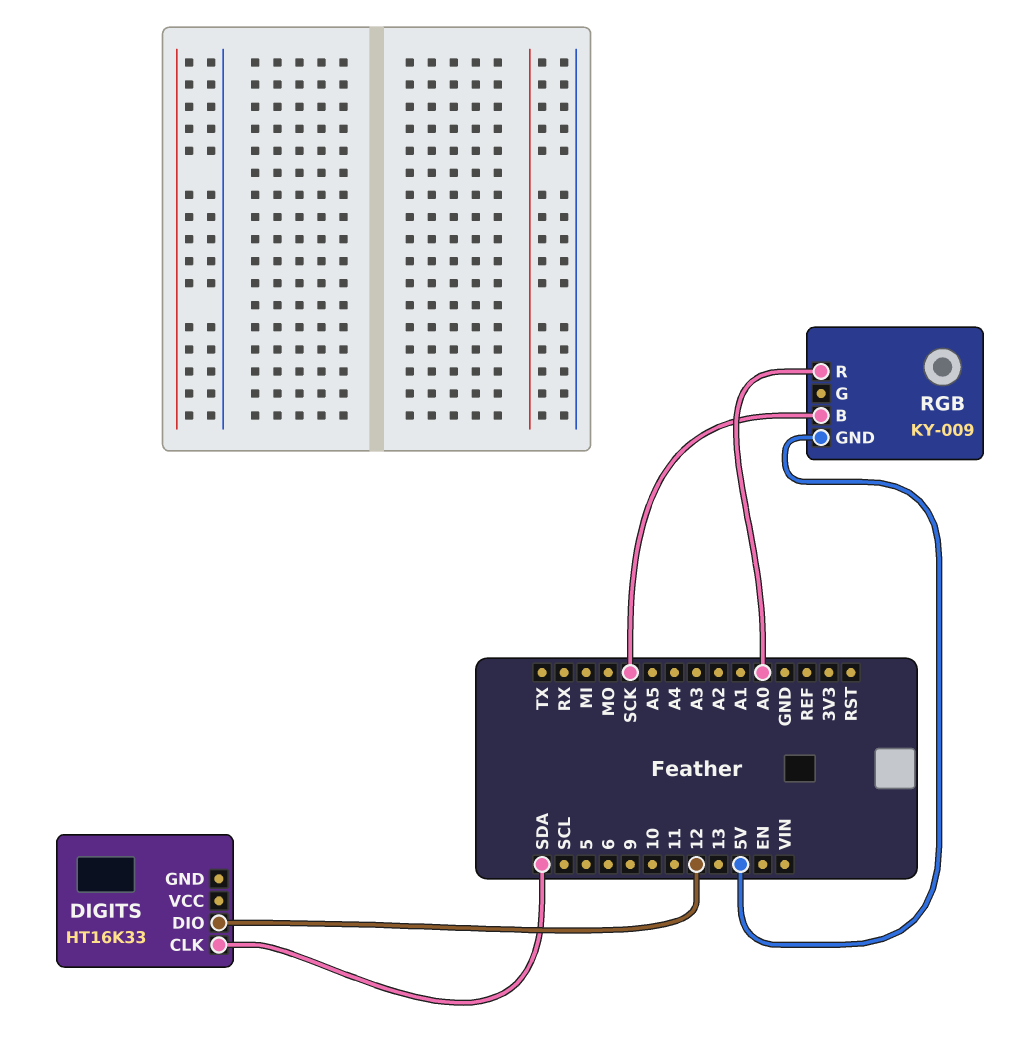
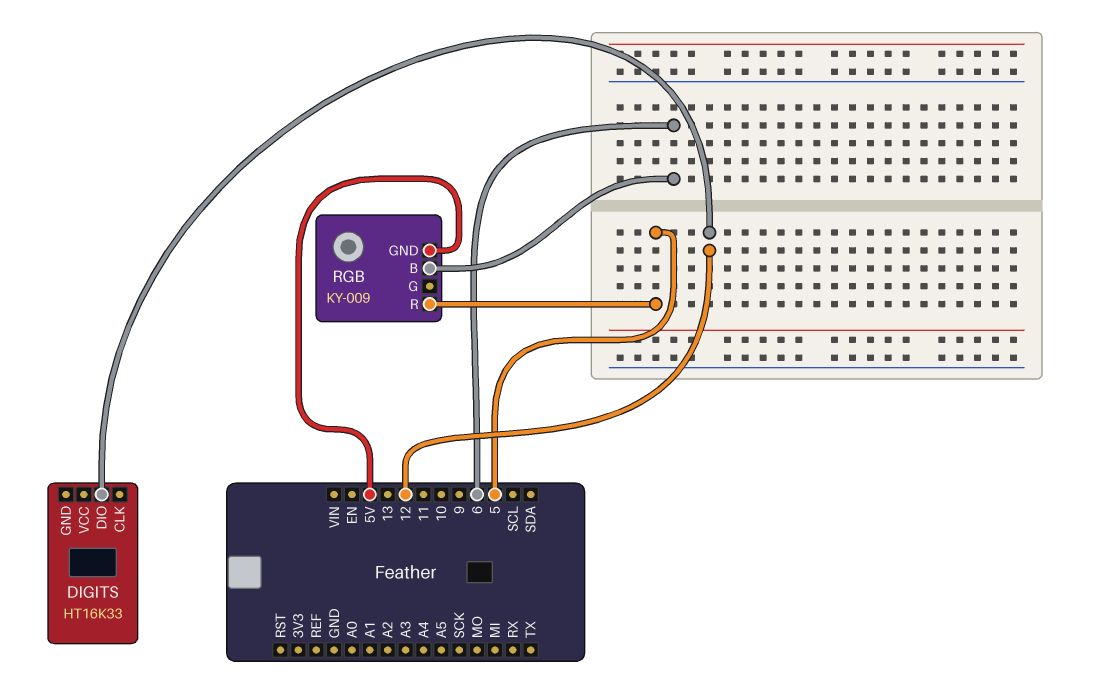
DIGITS pin CLK: SDA -> none
RGB pin B: SCK -> 6
RGB pin R: A0 -> 5

